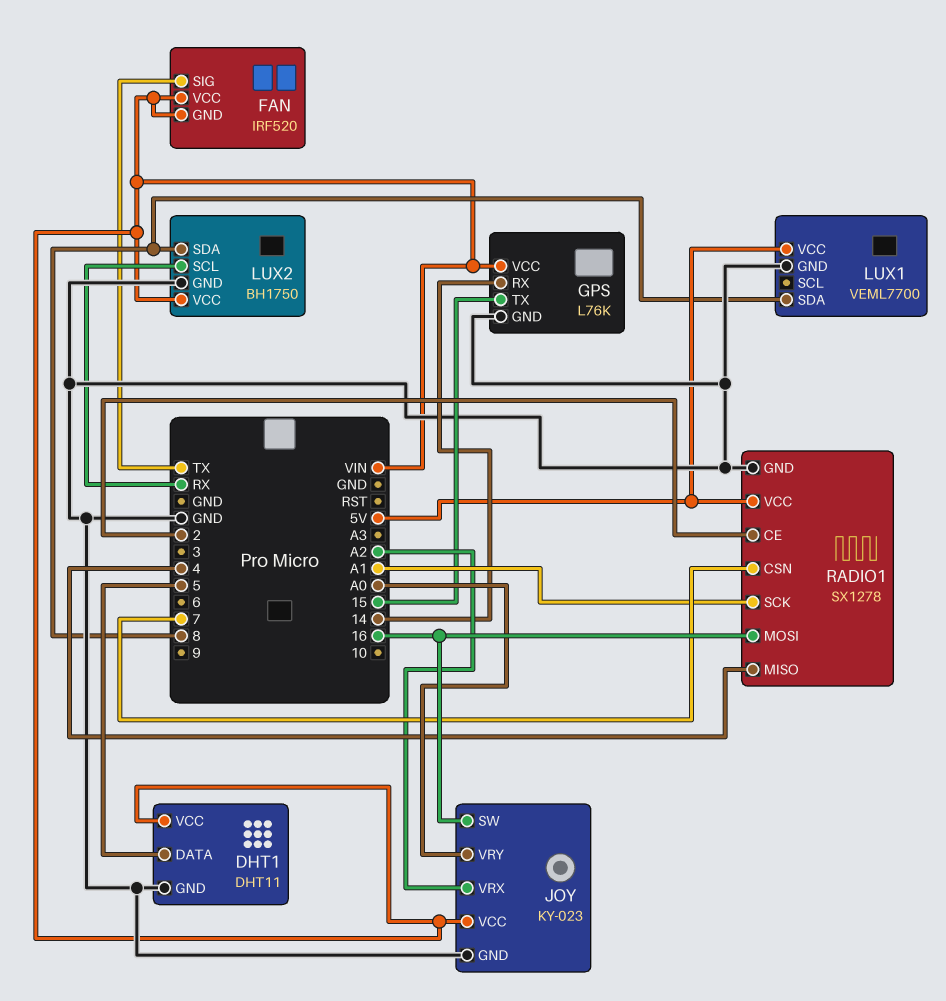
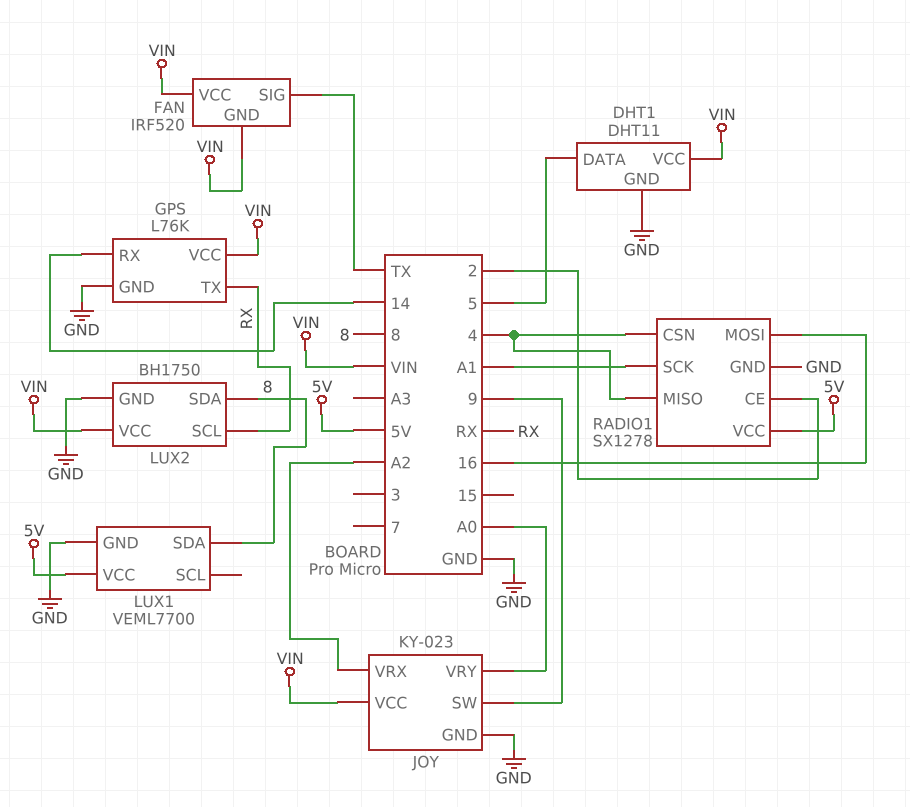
GPS pin TX: 15 -> RX
JOY pin SW: 16 -> 9
RADIO1 pin CSN: 7 -> 4

